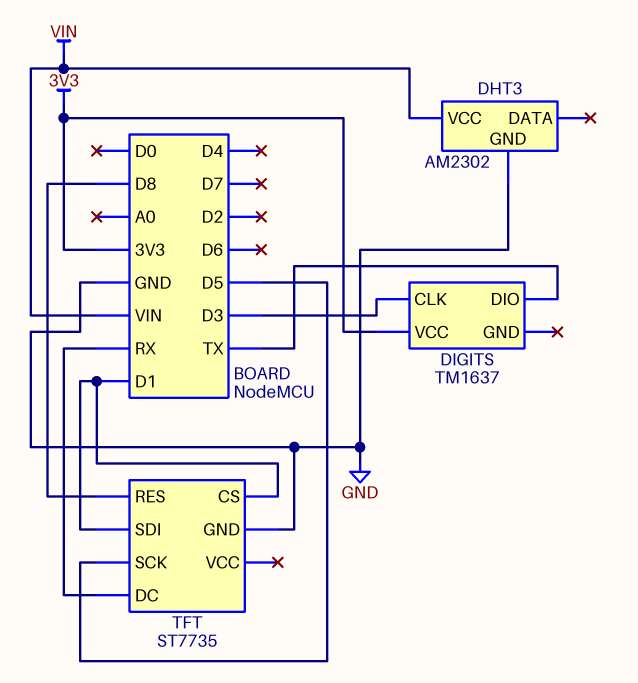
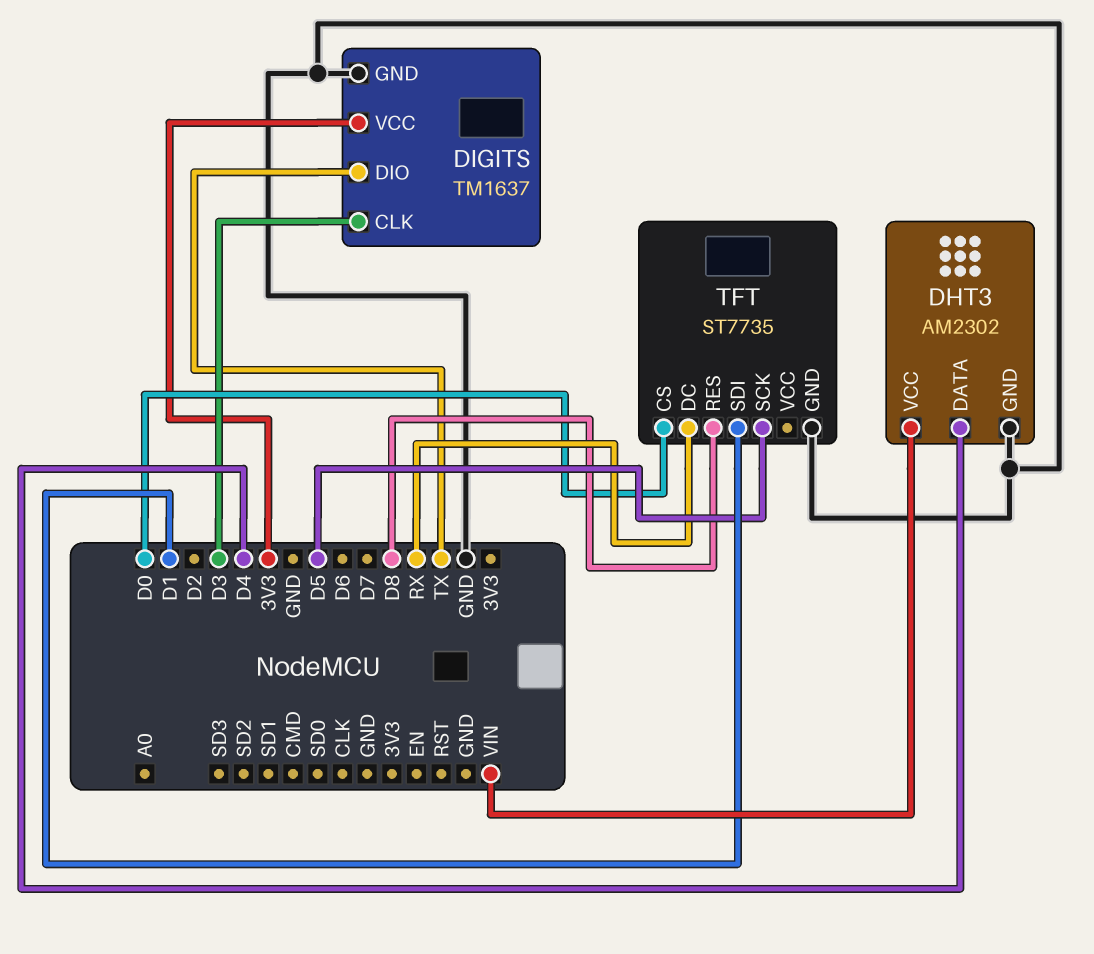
DHT3 pin DATA: none -> D4
DIGITS pin GND: none -> GND
TFT pin CS: D1 -> D0

